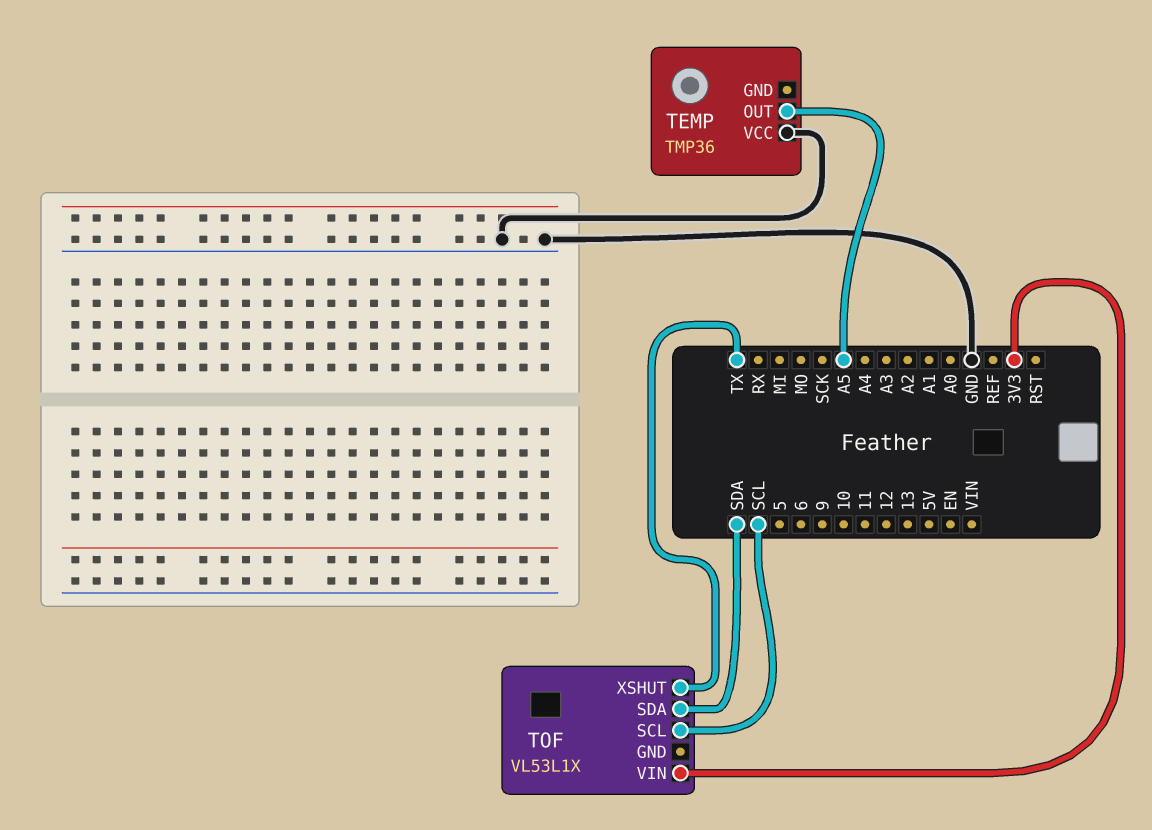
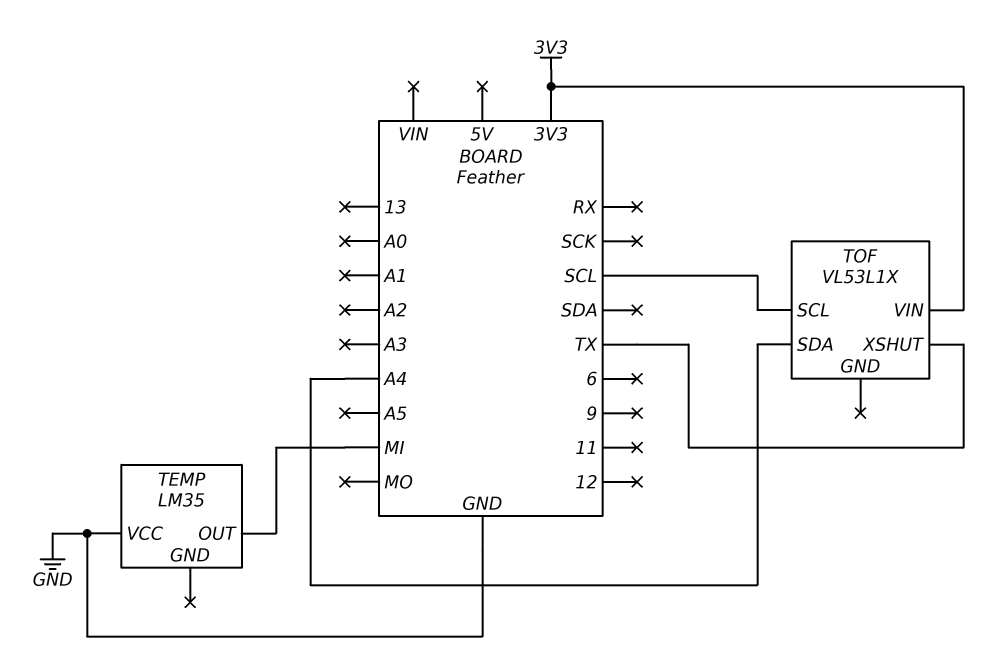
TEMP: TMP36 -> LM35
TEMP pin OUT: A5 -> MI
TOF pin SDA: SDA -> A4

